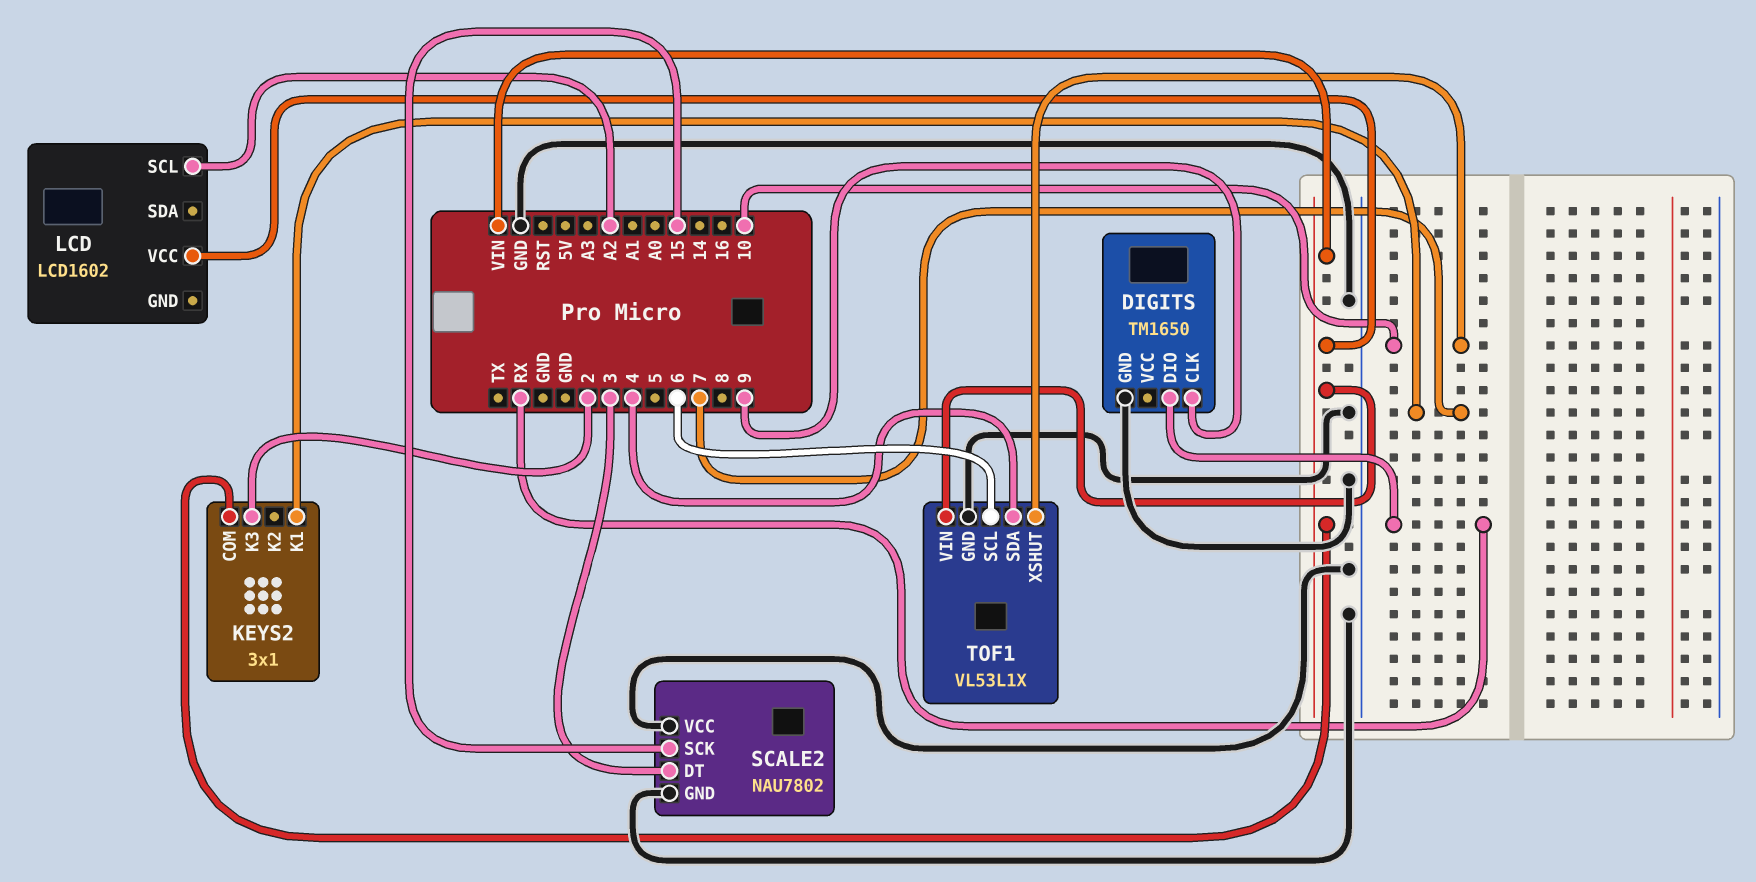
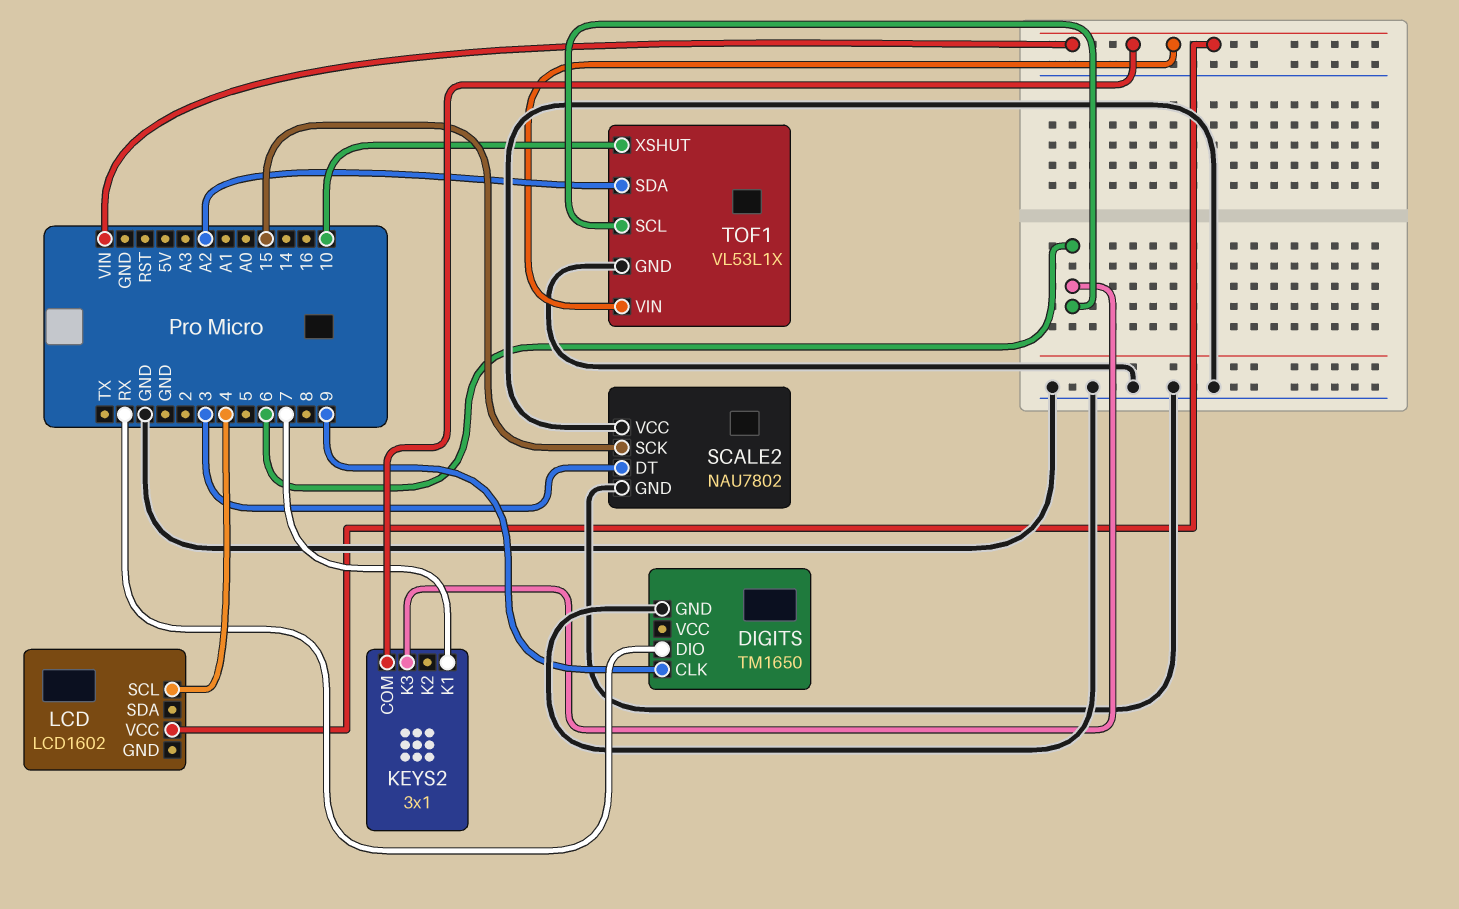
KEYS2 pin K3: 2 -> 6
LCD pin SCL: A2 -> 4
TOF1 pin SDA: 4 -> A2

